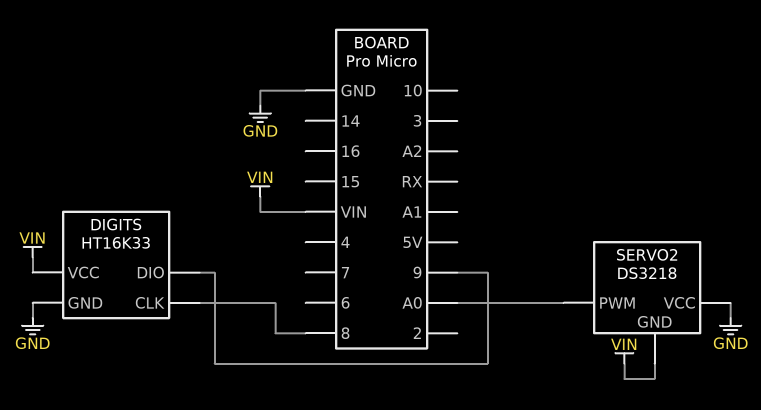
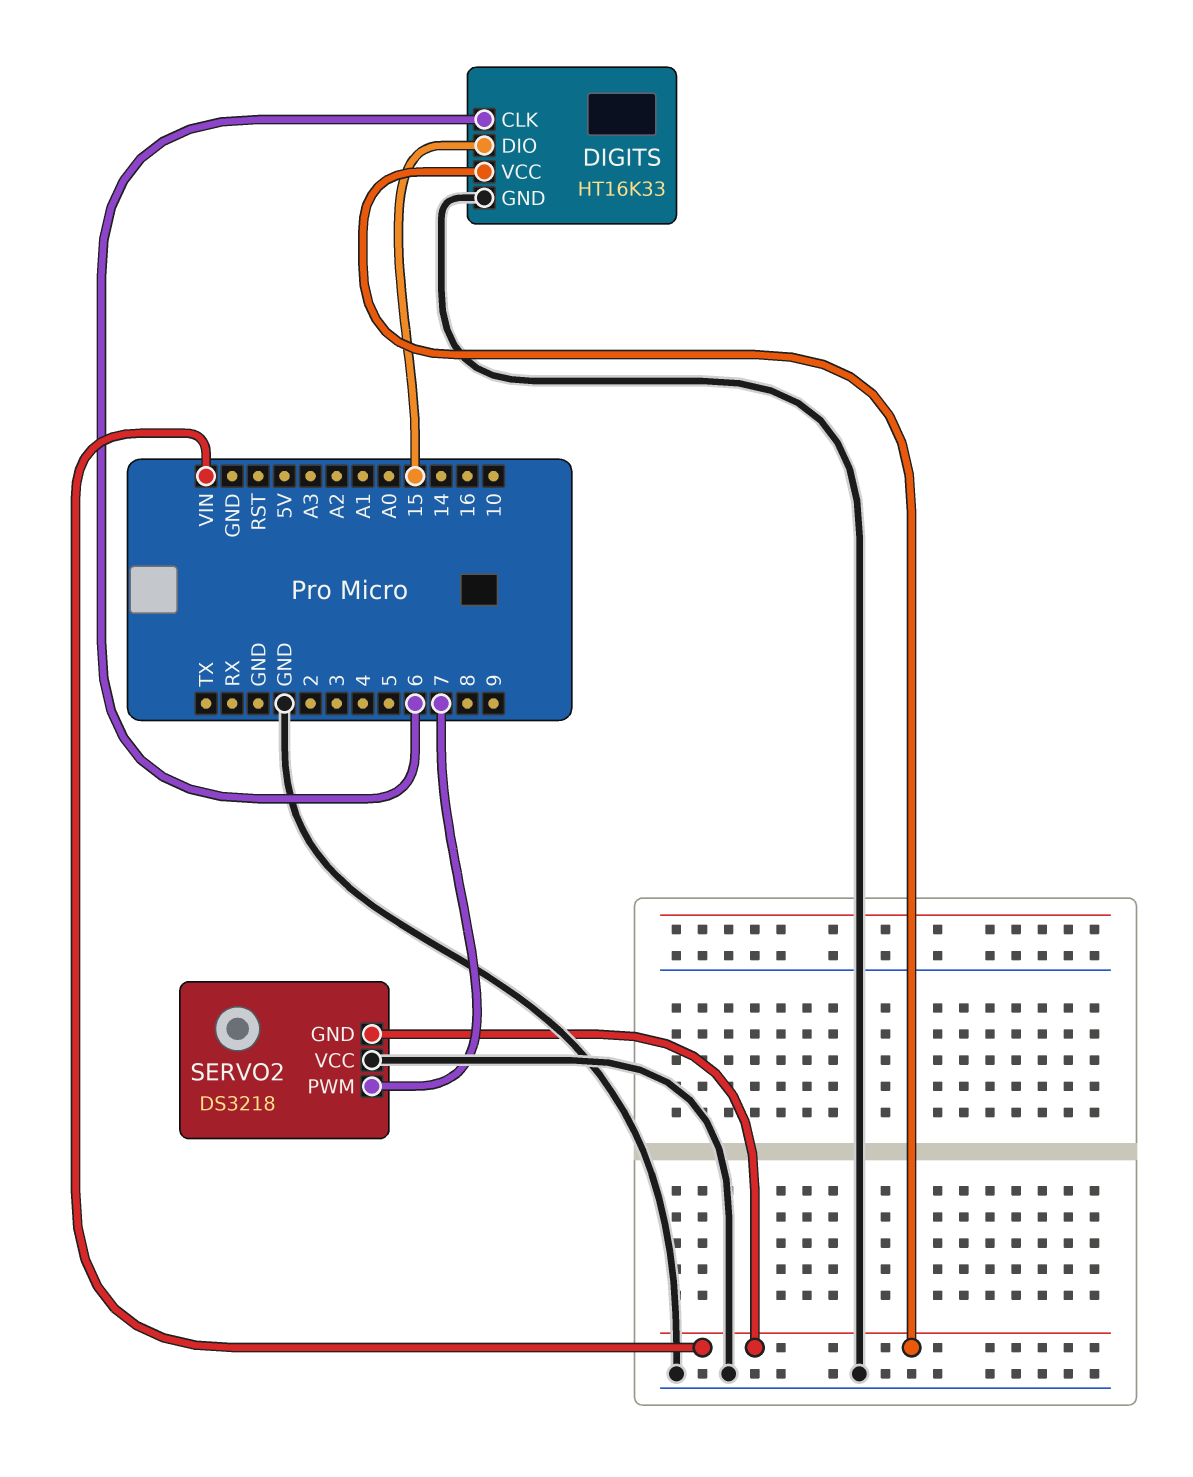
DIGITS pin CLK: 8 -> 6
DIGITS pin DIO: 9 -> 15
SERVO2 pin PWM: A0 -> 7

